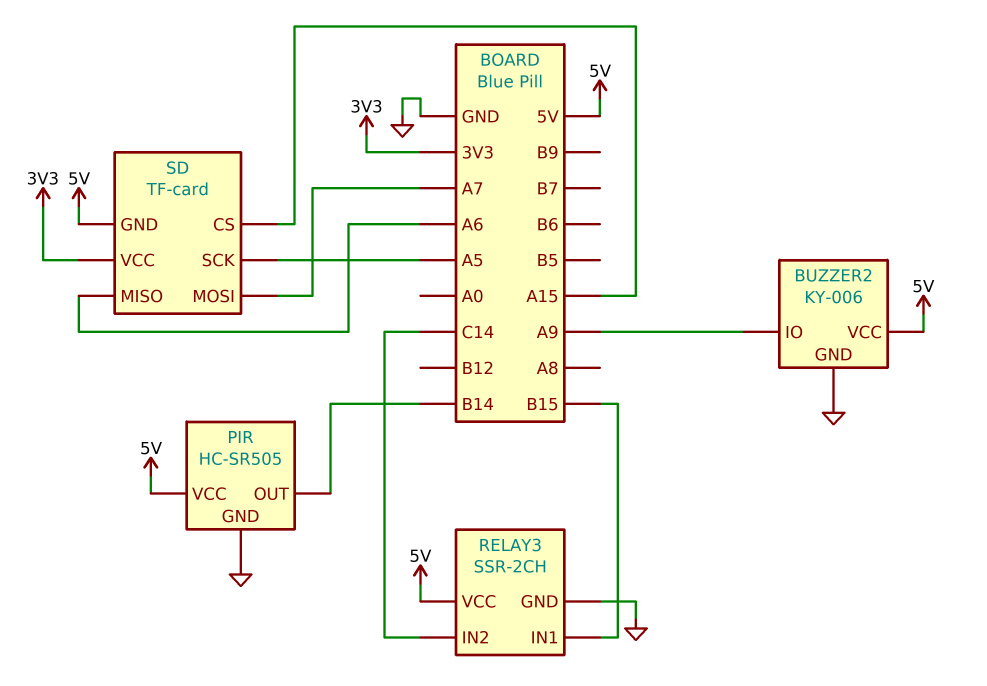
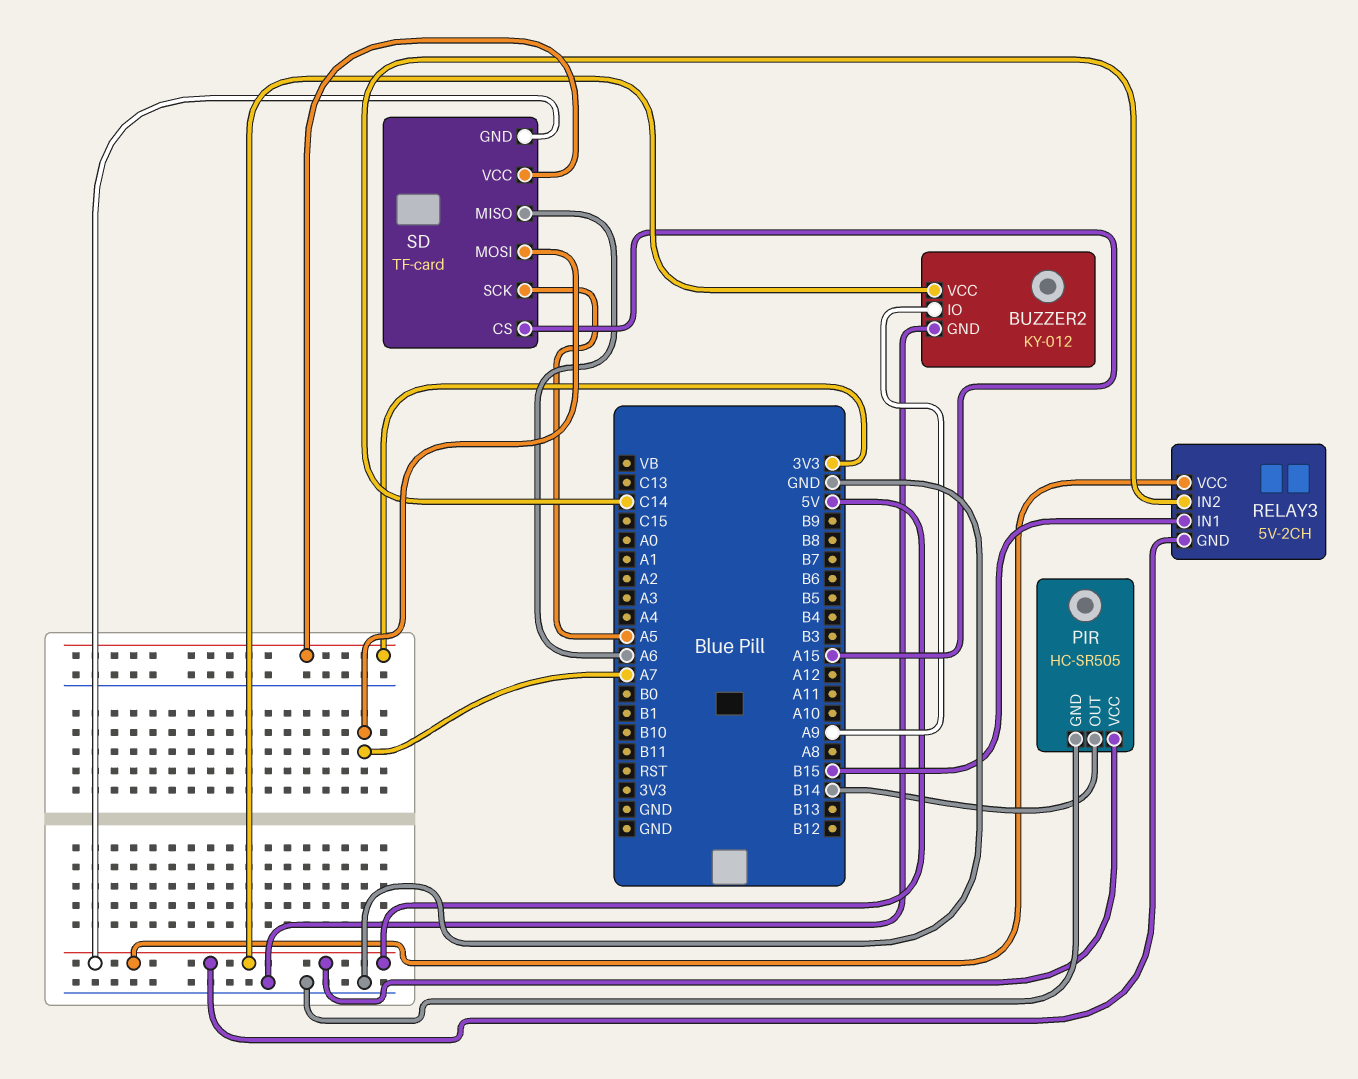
BUZZER2: KY-006 -> KY-012
RELAY3: SSR-2CH -> 5V-2CH
RELAY3 pin GND: GND -> 5V

